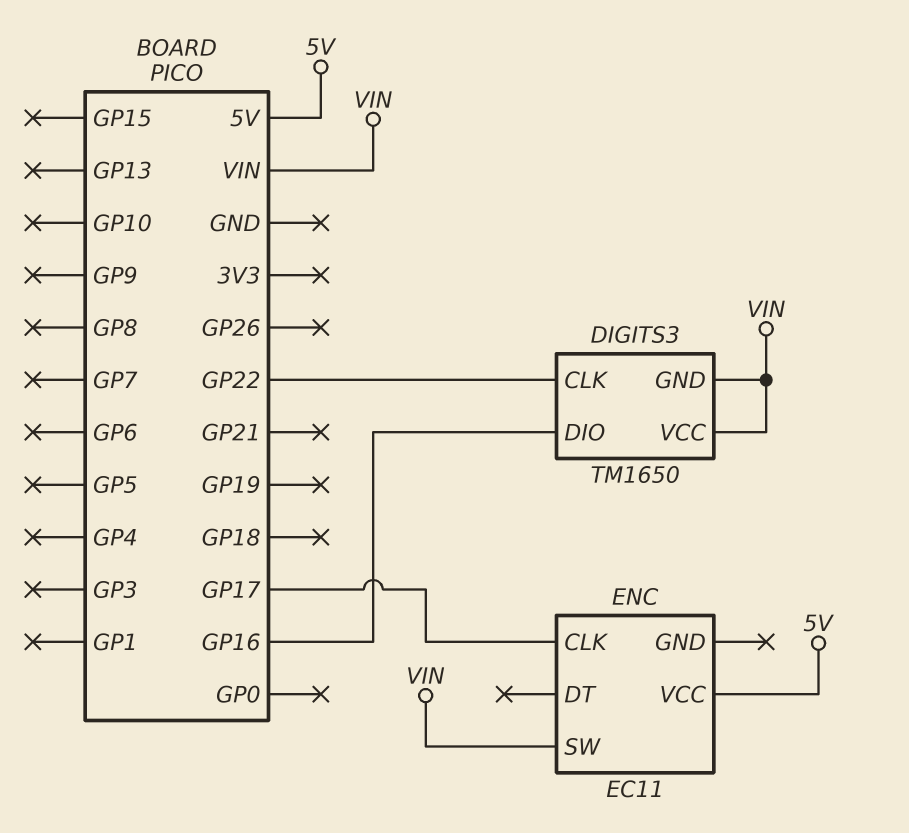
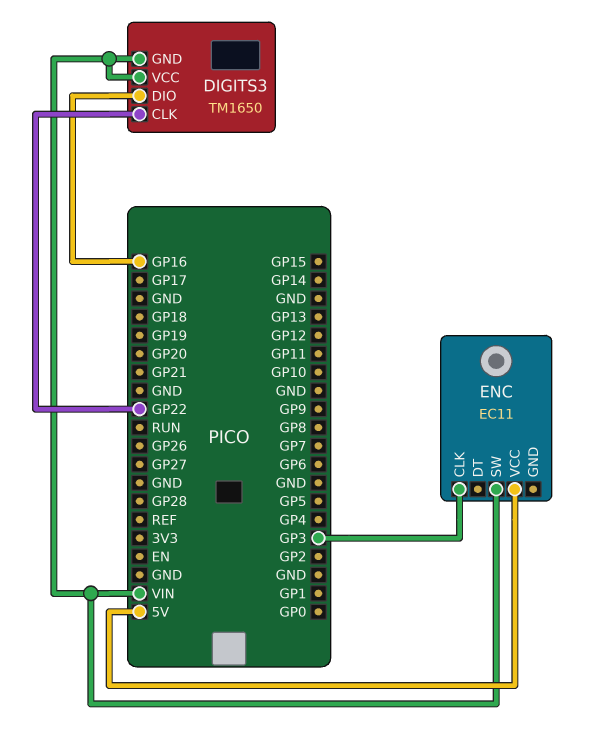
ENC pin CLK: GP17 -> GP3

